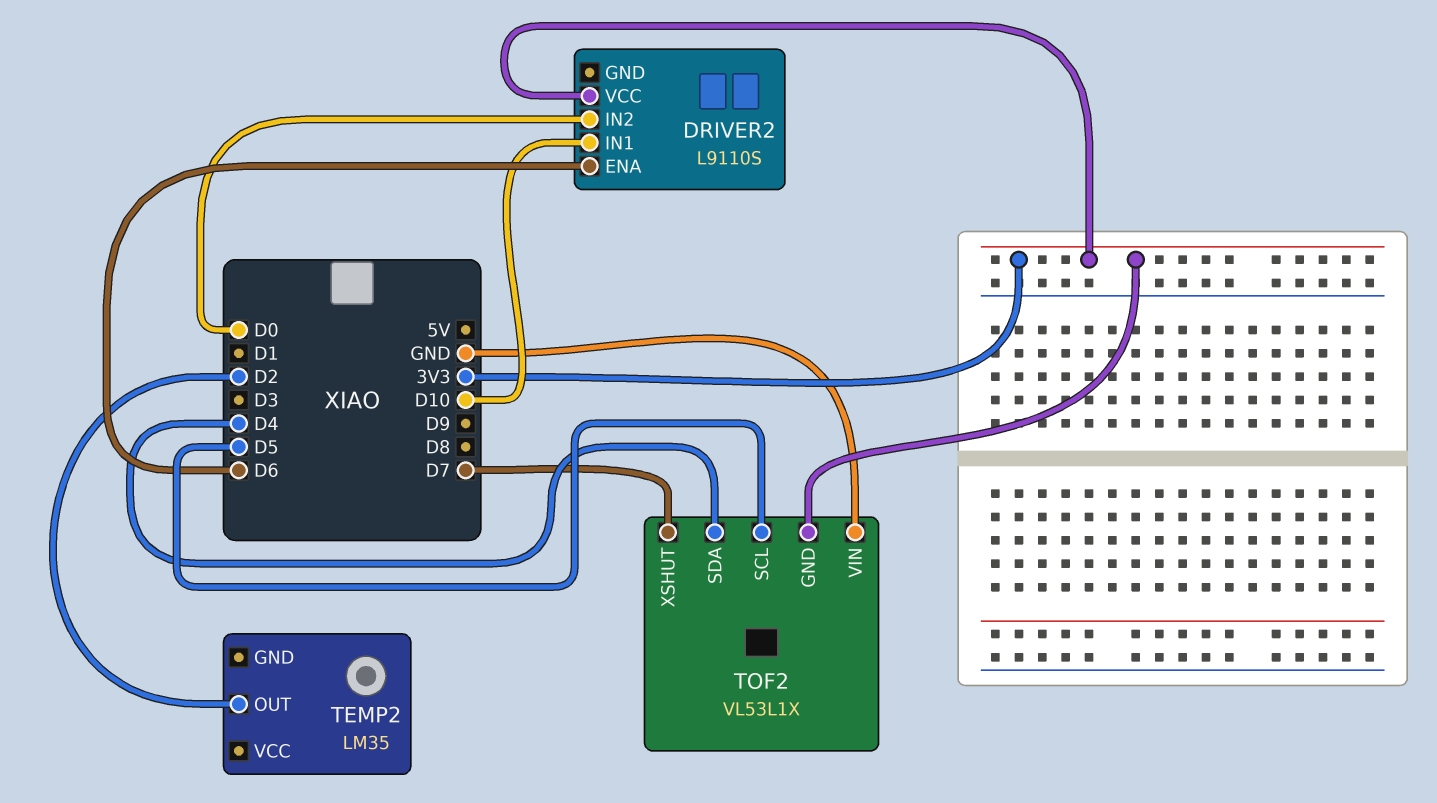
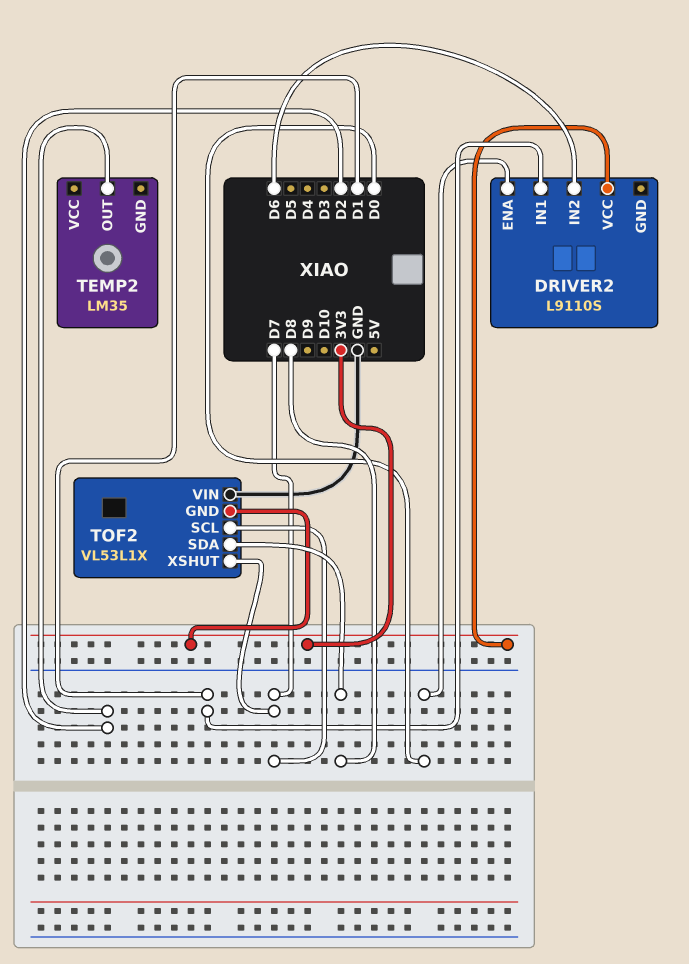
DRIVER2 pin ENA: D6 -> D0
DRIVER2 pin IN1: D10 -> D1
DRIVER2 pin IN2: D0 -> D6
TOF2 pin SCL: D5 -> D7
TOF2 pin SDA: D4 -> D8

